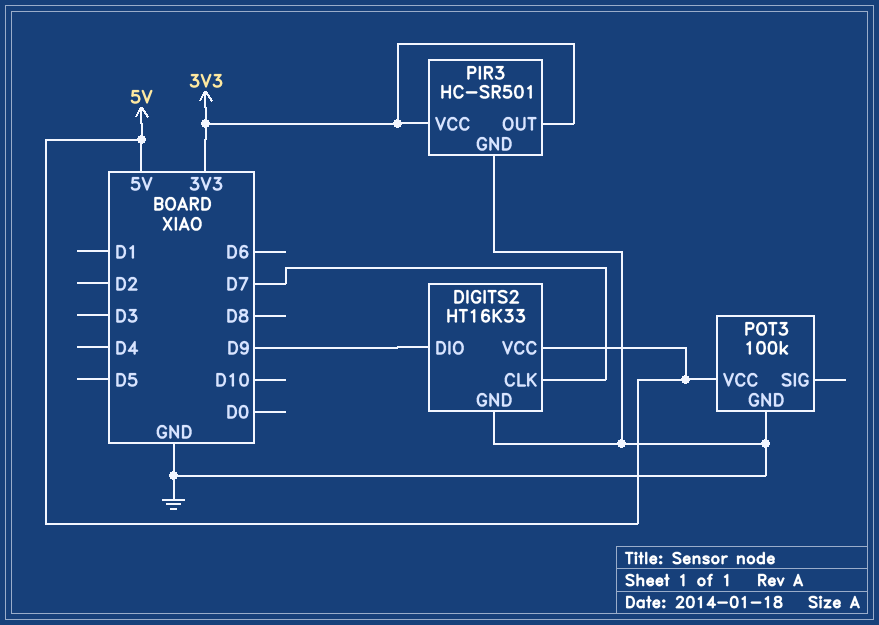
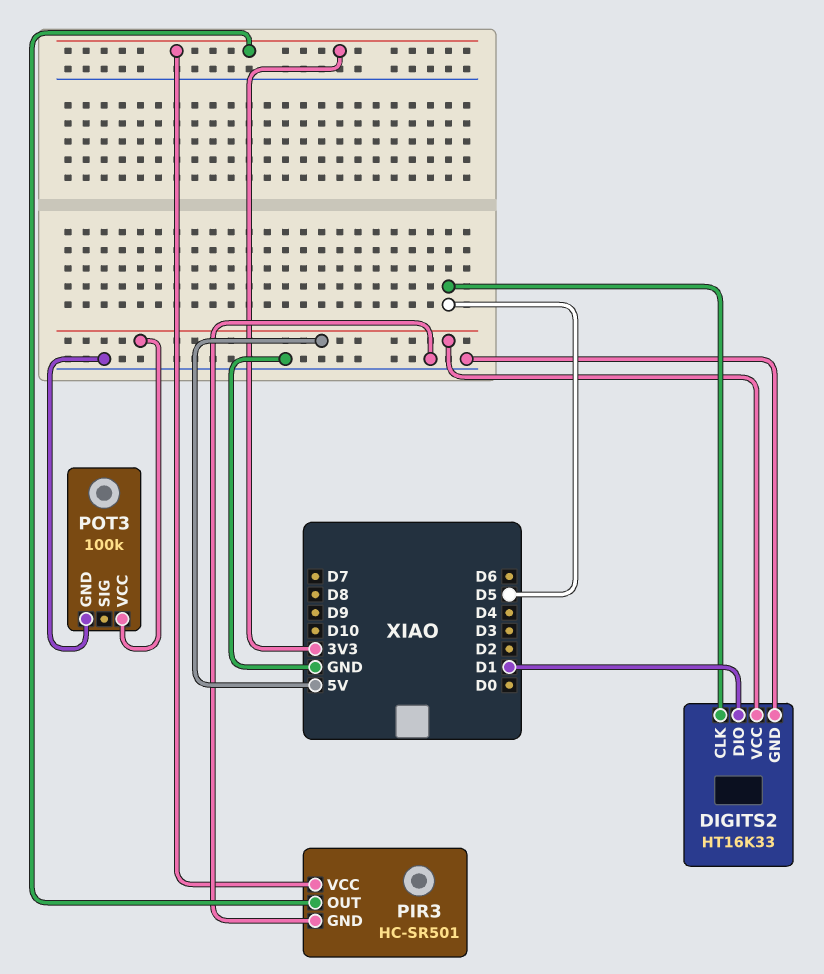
DIGITS2 pin CLK: D7 -> D5
DIGITS2 pin DIO: D9 -> D1

